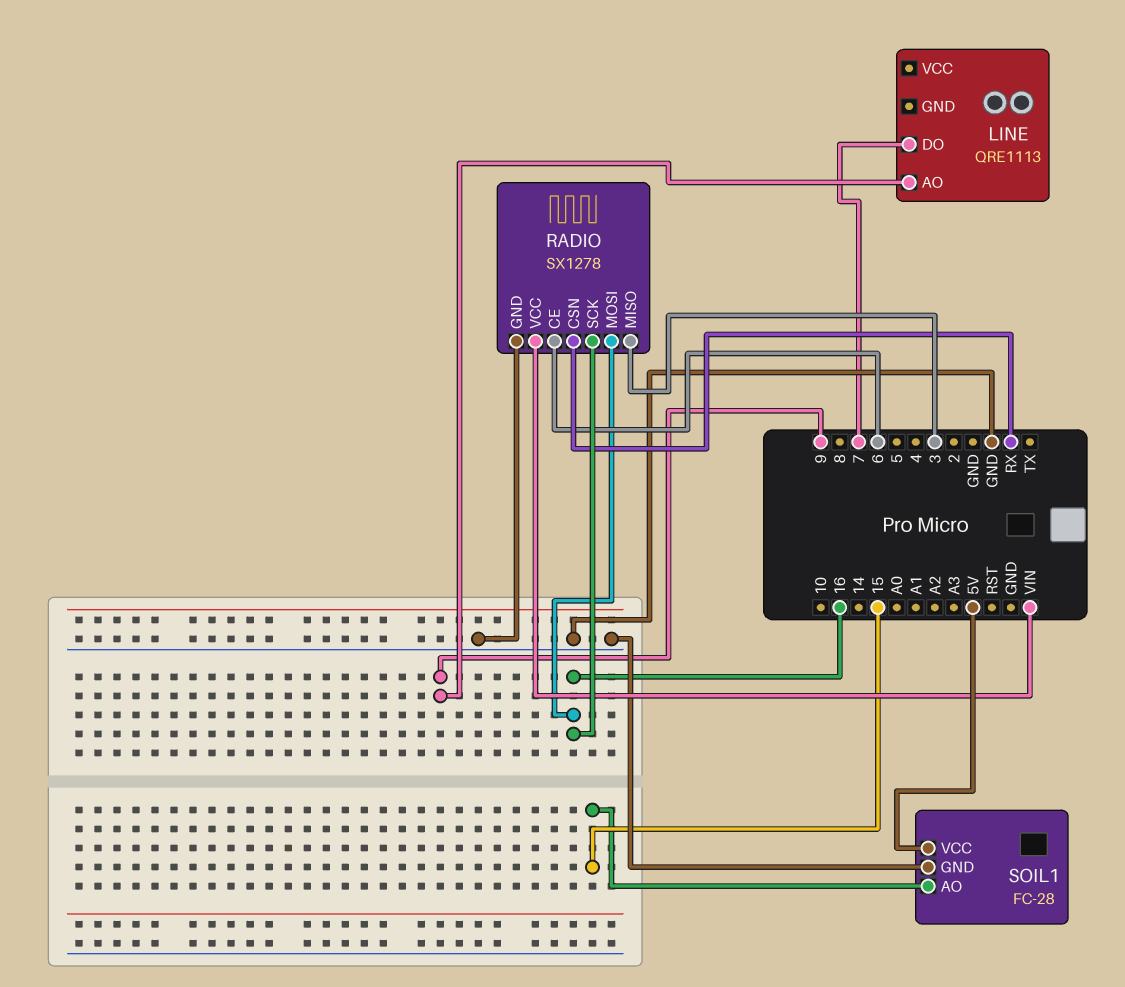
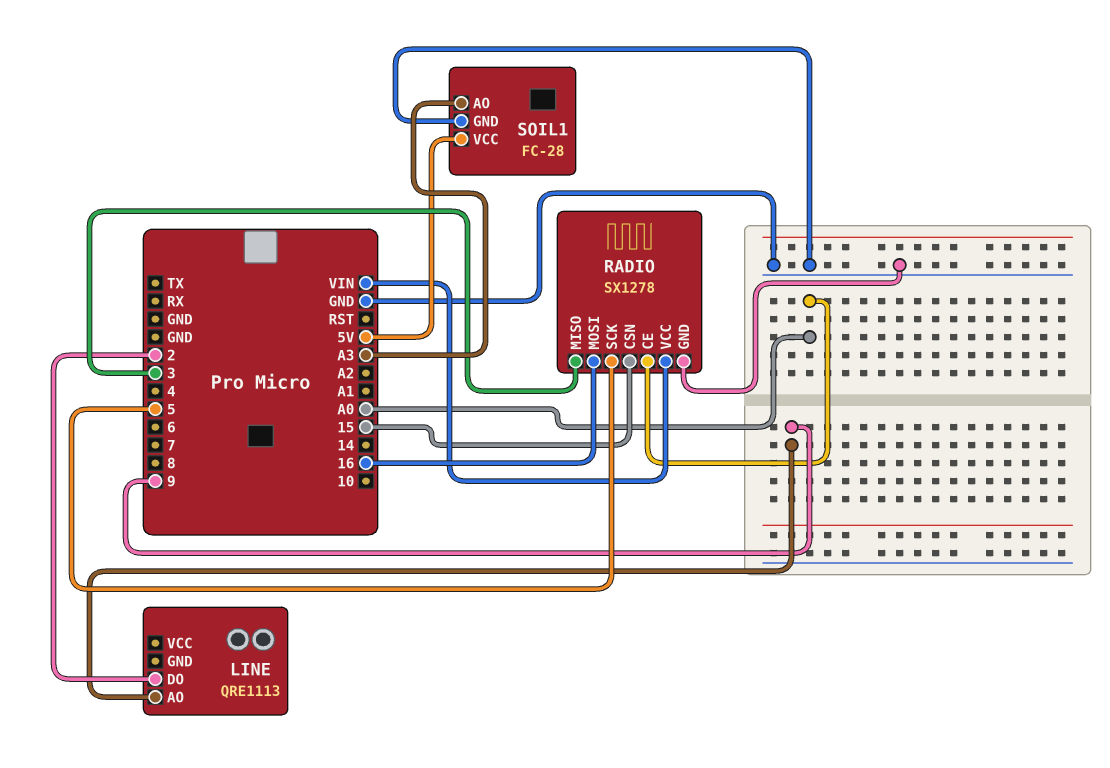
LINE pin DO: 7 -> 2
RADIO pin CE: 6 -> A0
RADIO pin CSN: RX -> 15
RADIO pin SCK: 16 -> 5
SOIL1 pin AO: 15 -> A3

